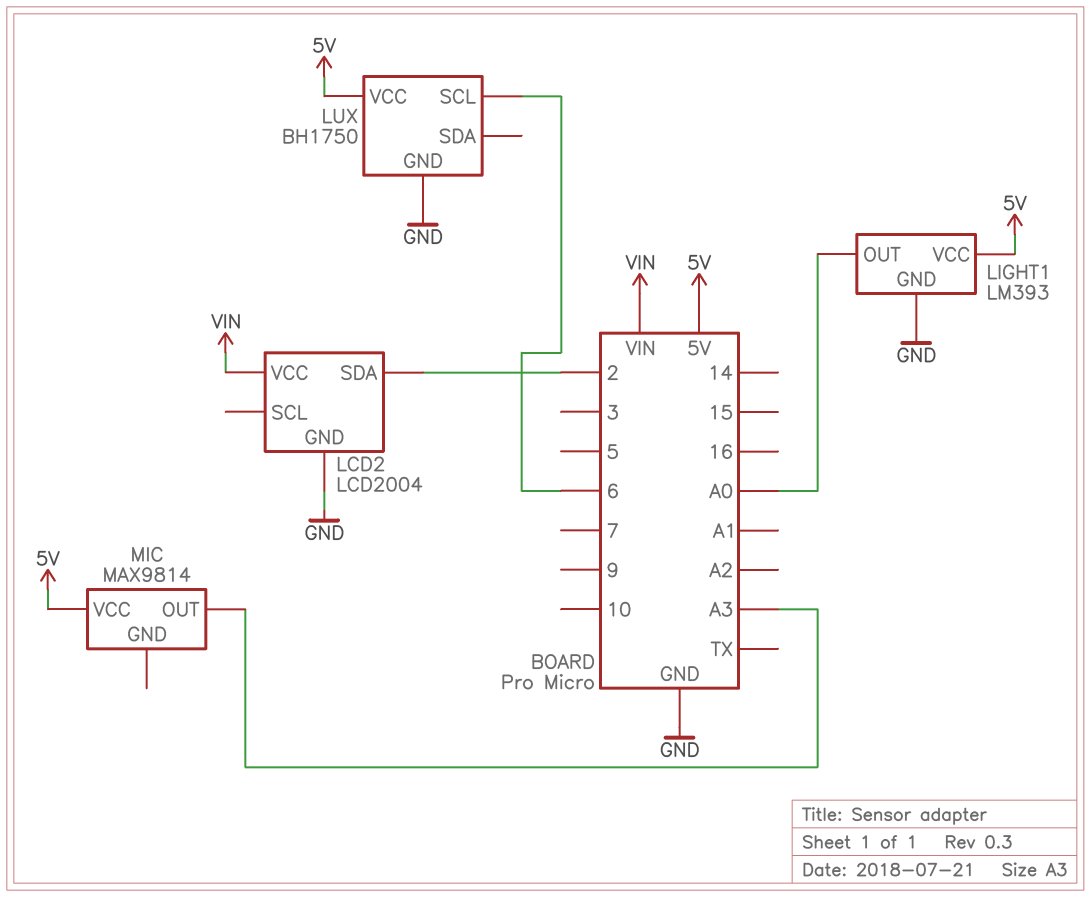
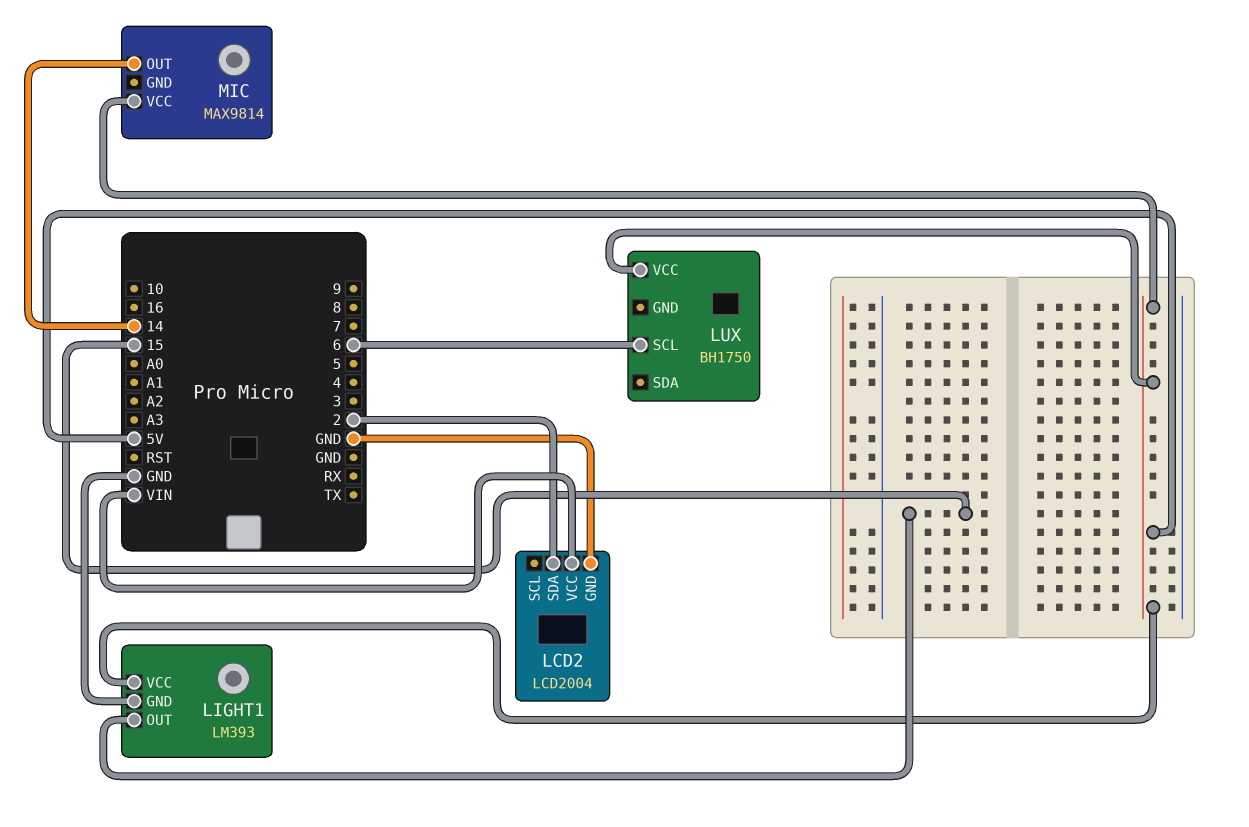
LIGHT1 pin OUT: A0 -> 15
LUX pin GND: GND -> none
MIC pin OUT: A3 -> 14

